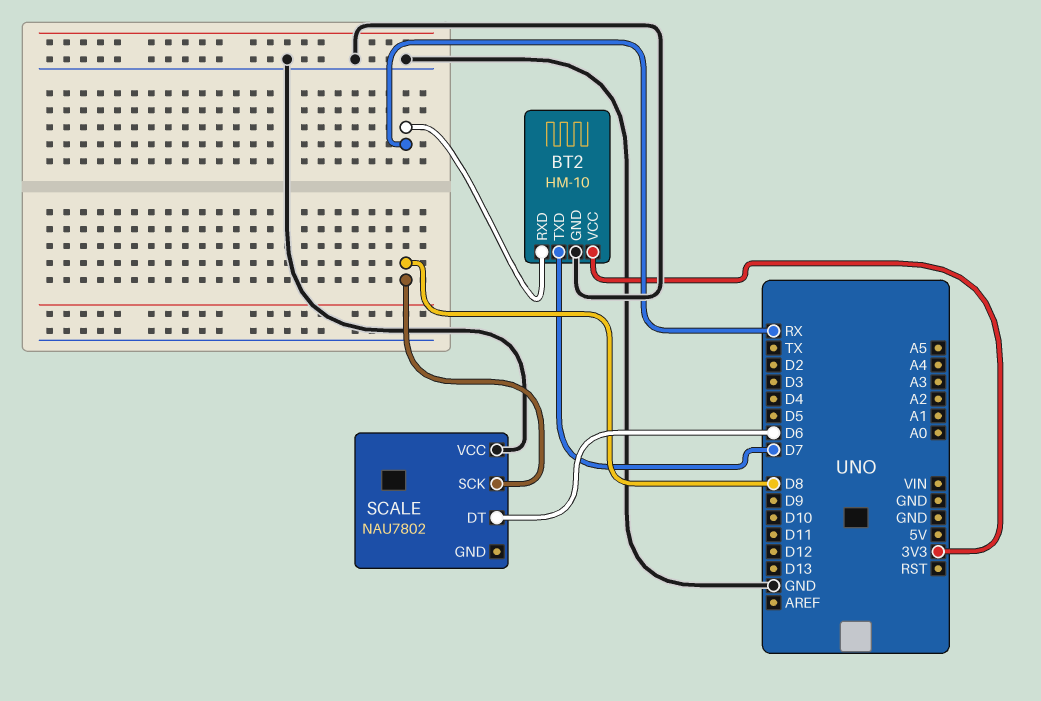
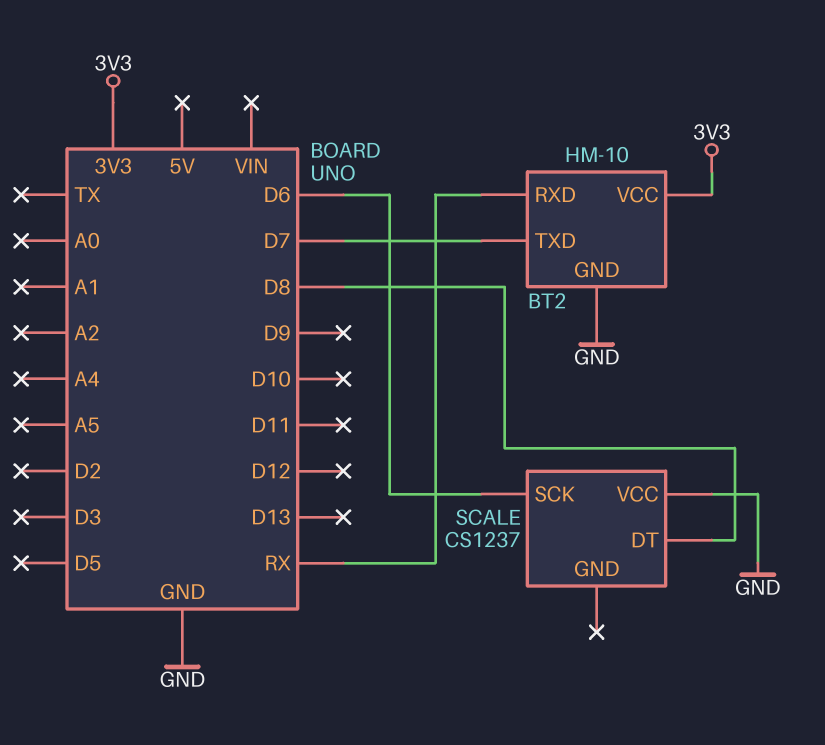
SCALE: NAU7802 -> CS1237
SCALE pin DT: D6 -> D8
SCALE pin SCK: D8 -> D6

